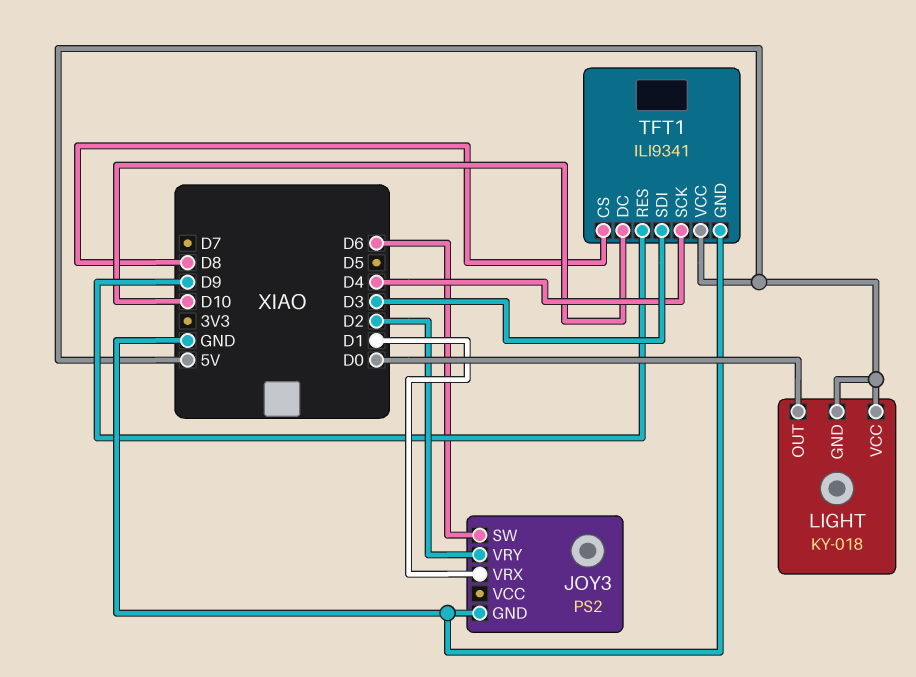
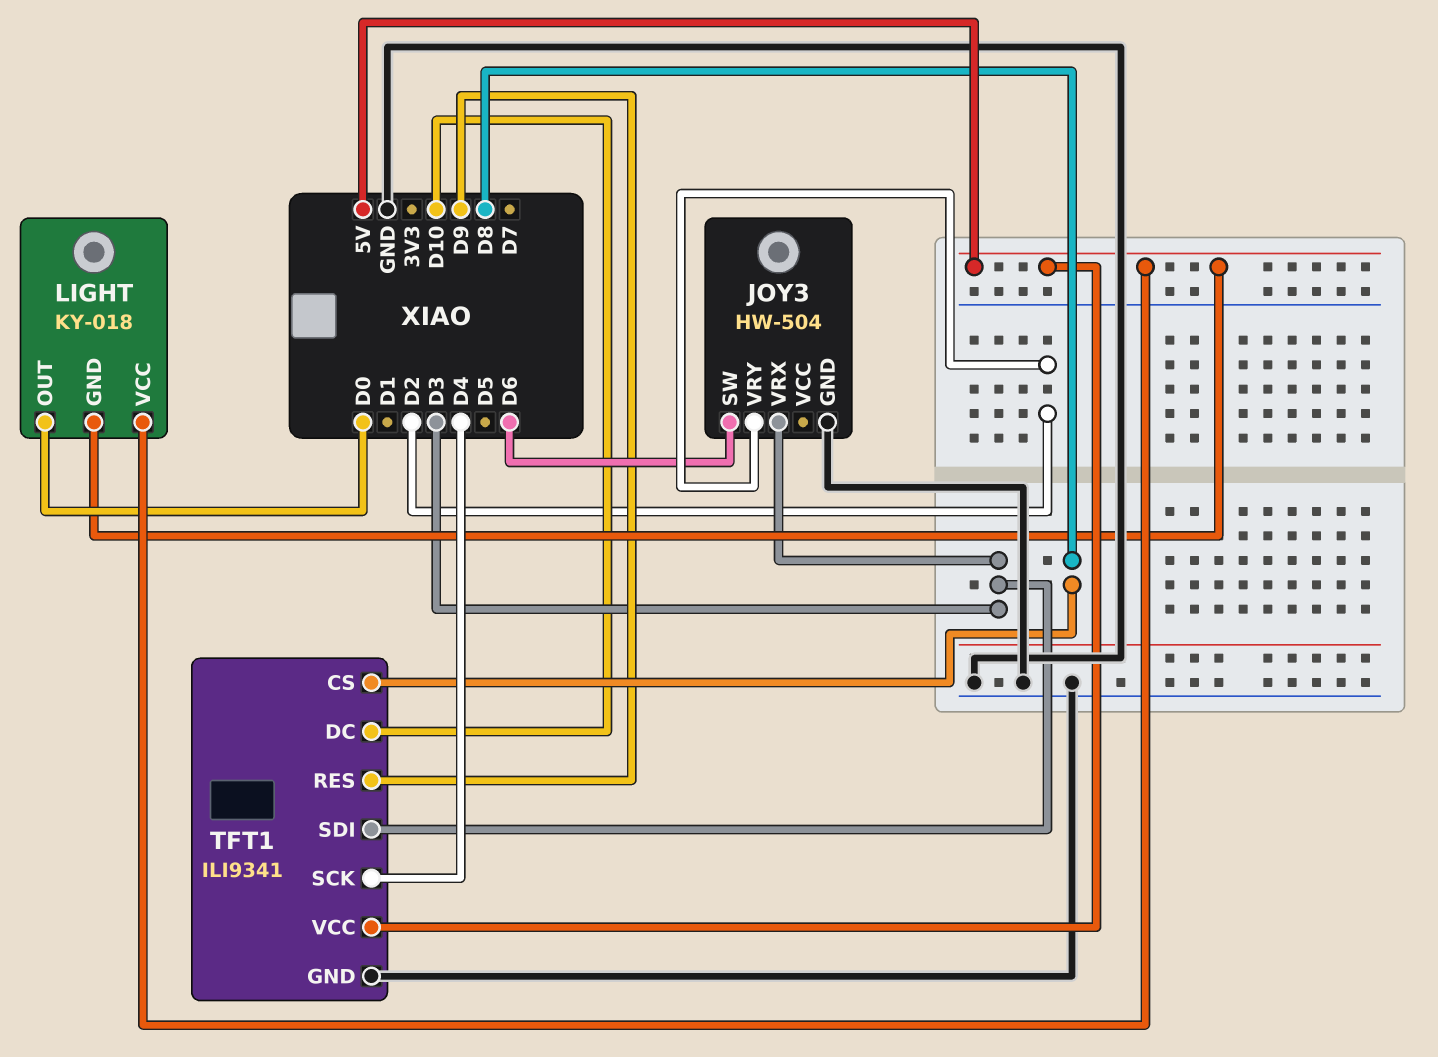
JOY3: PS2 -> HW-504
JOY3 pin VRX: D1 -> D3

